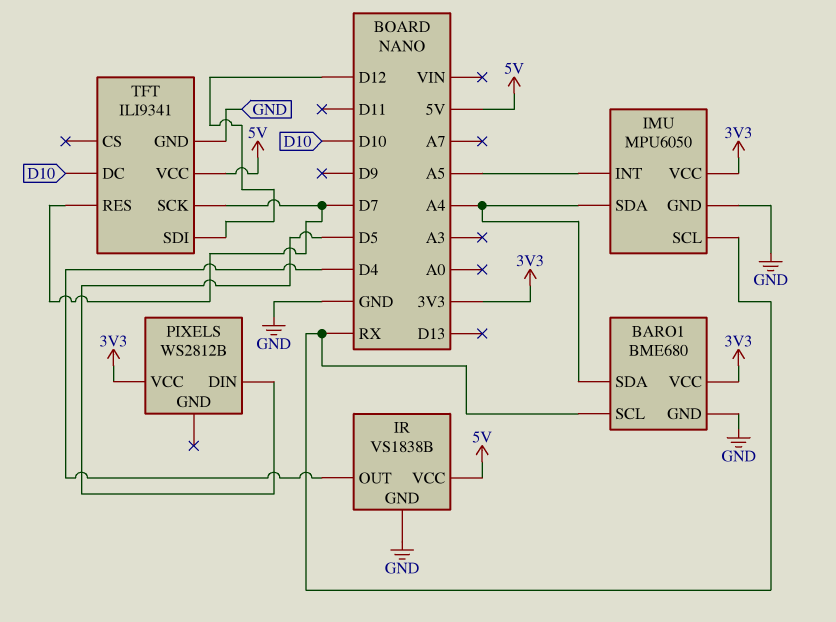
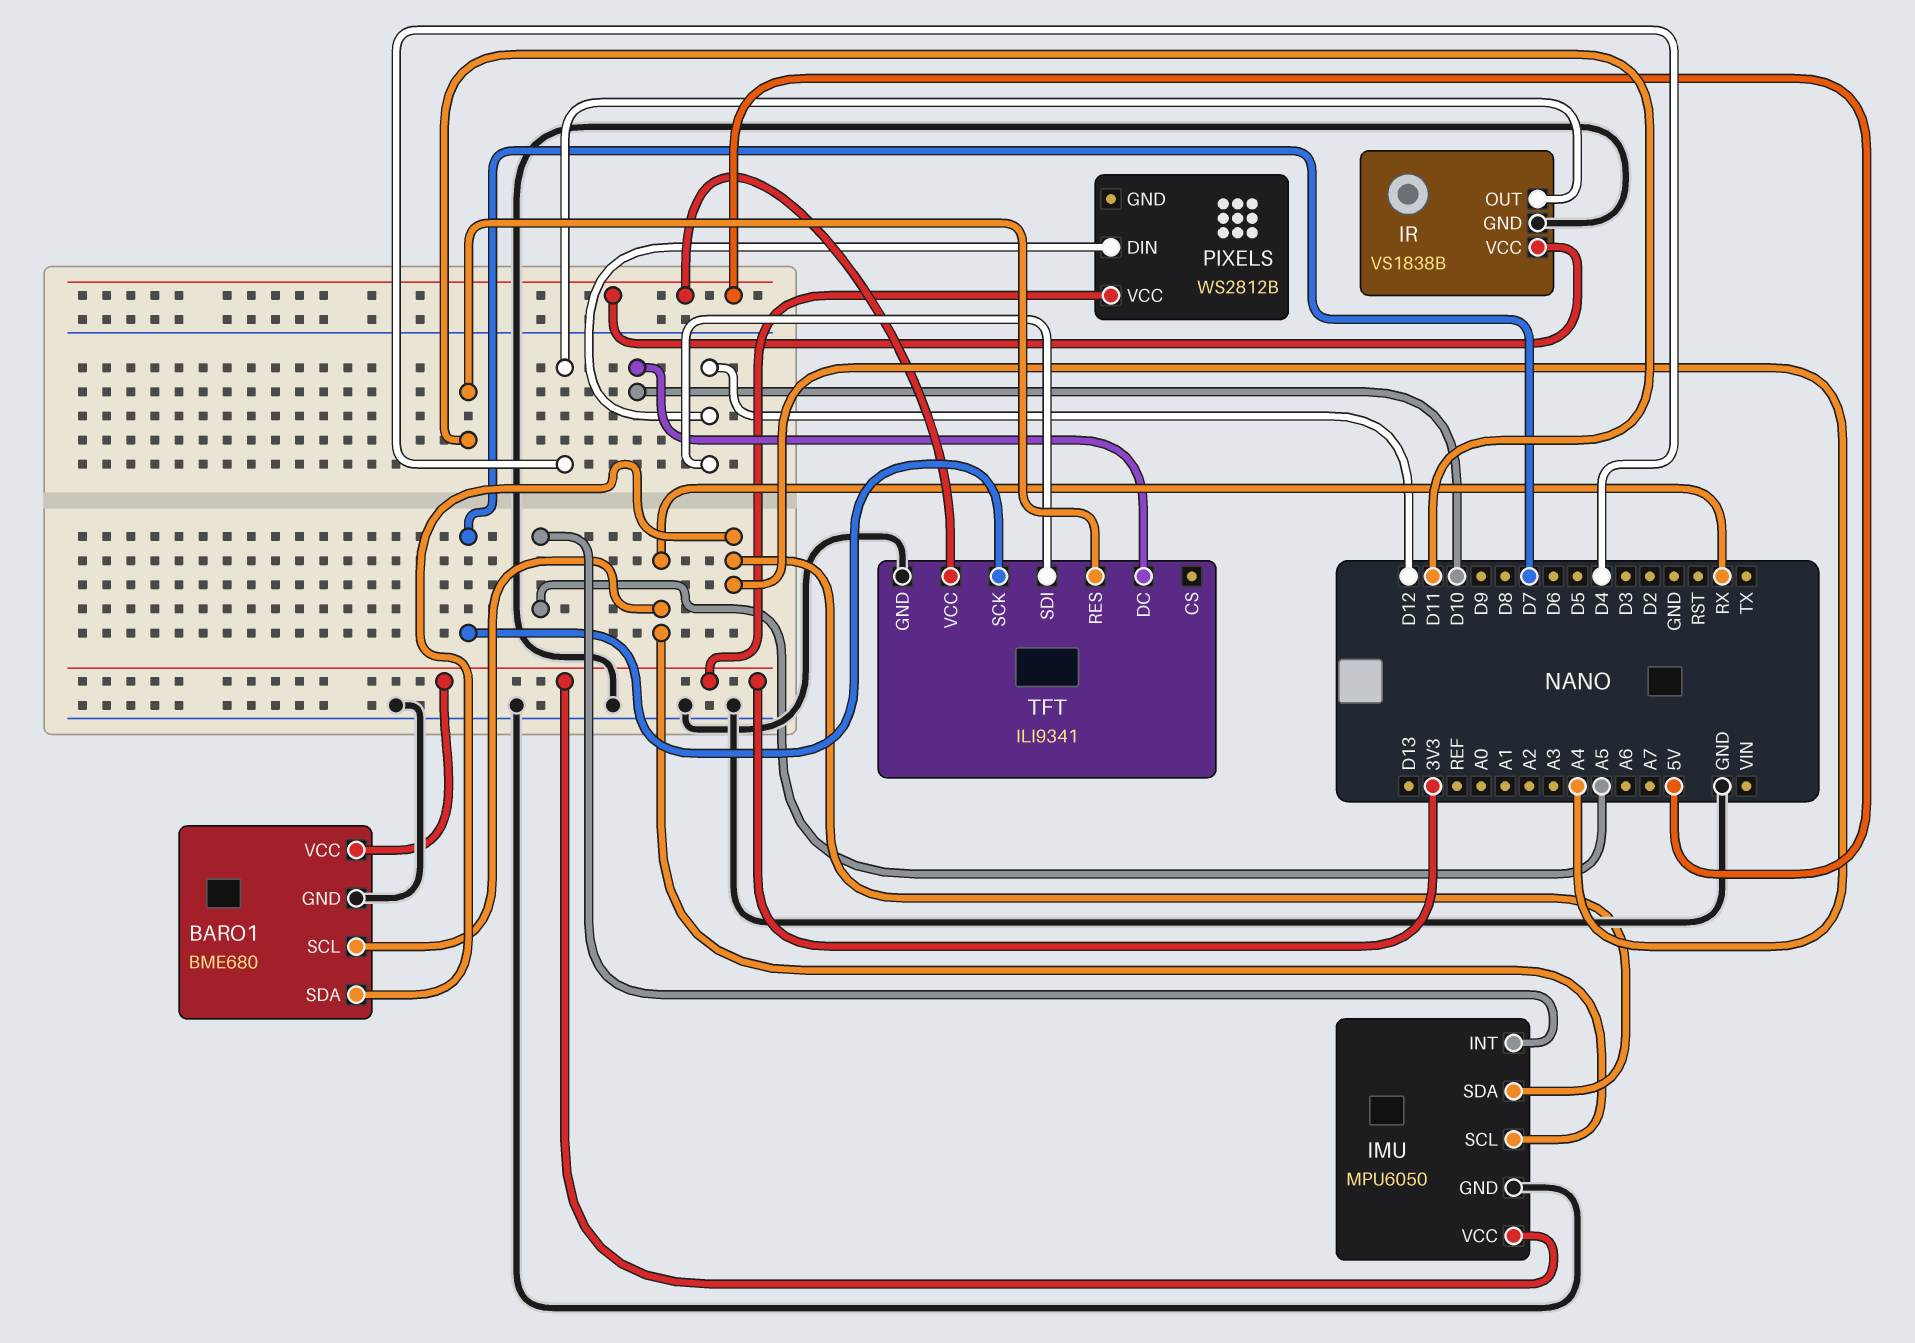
PIXELS pin DIN: D5 -> D12
TFT pin RES: D7 -> D11

